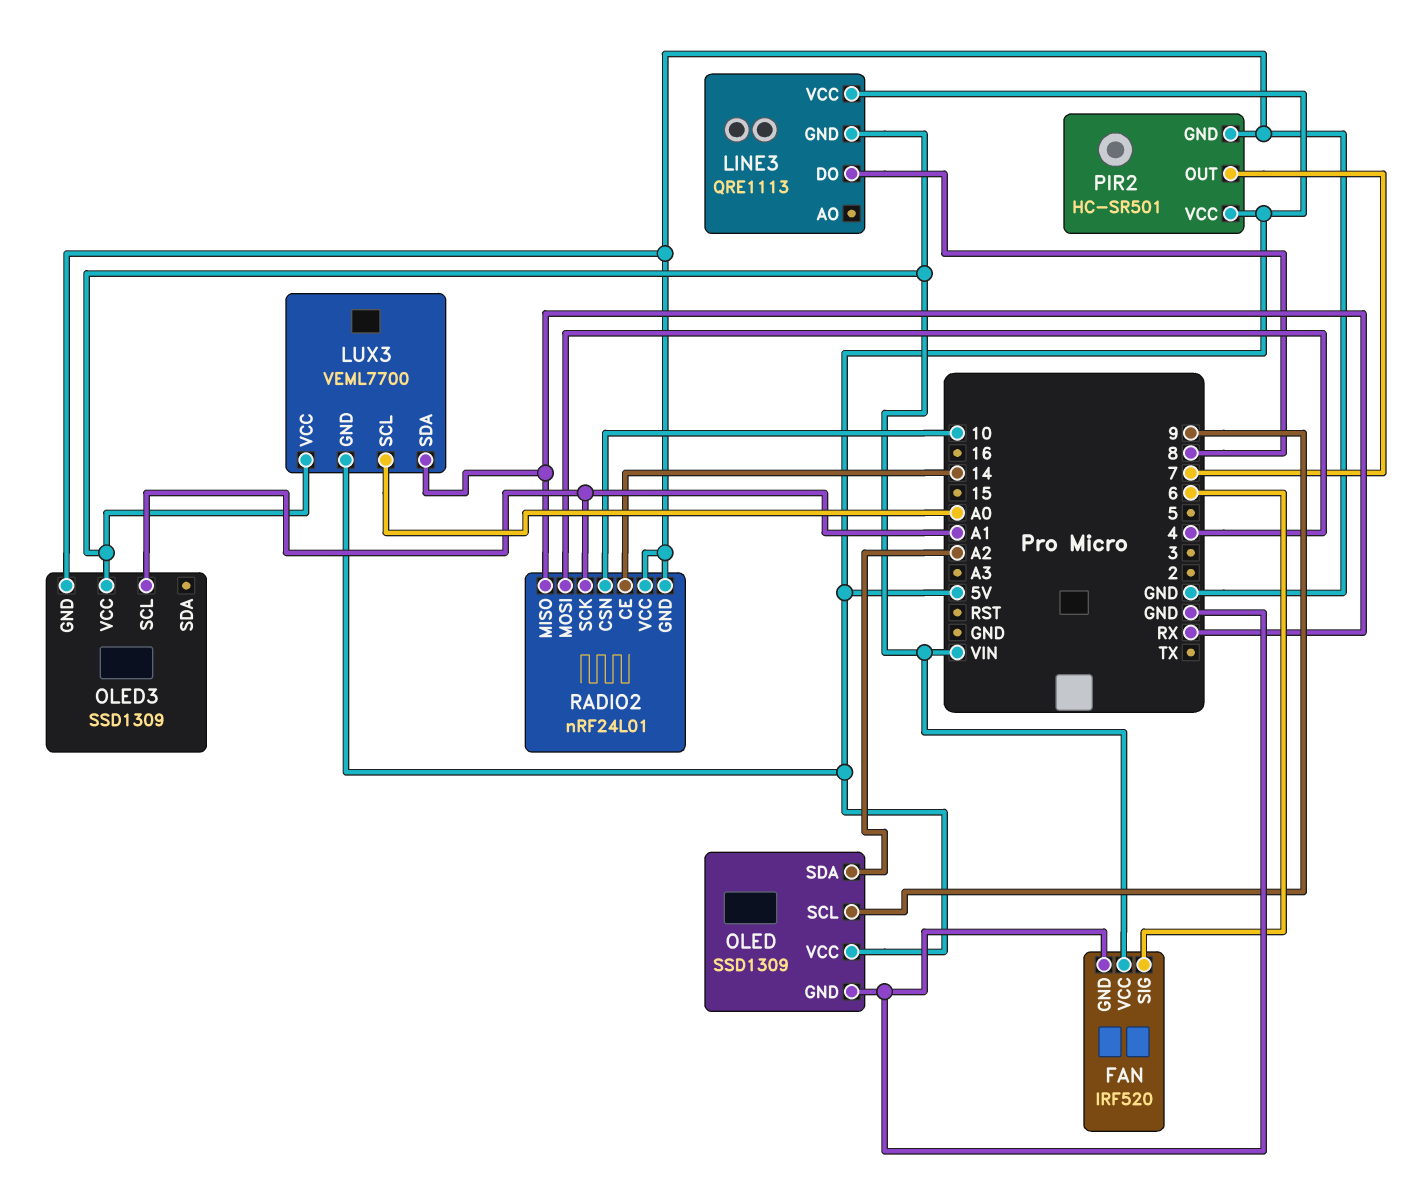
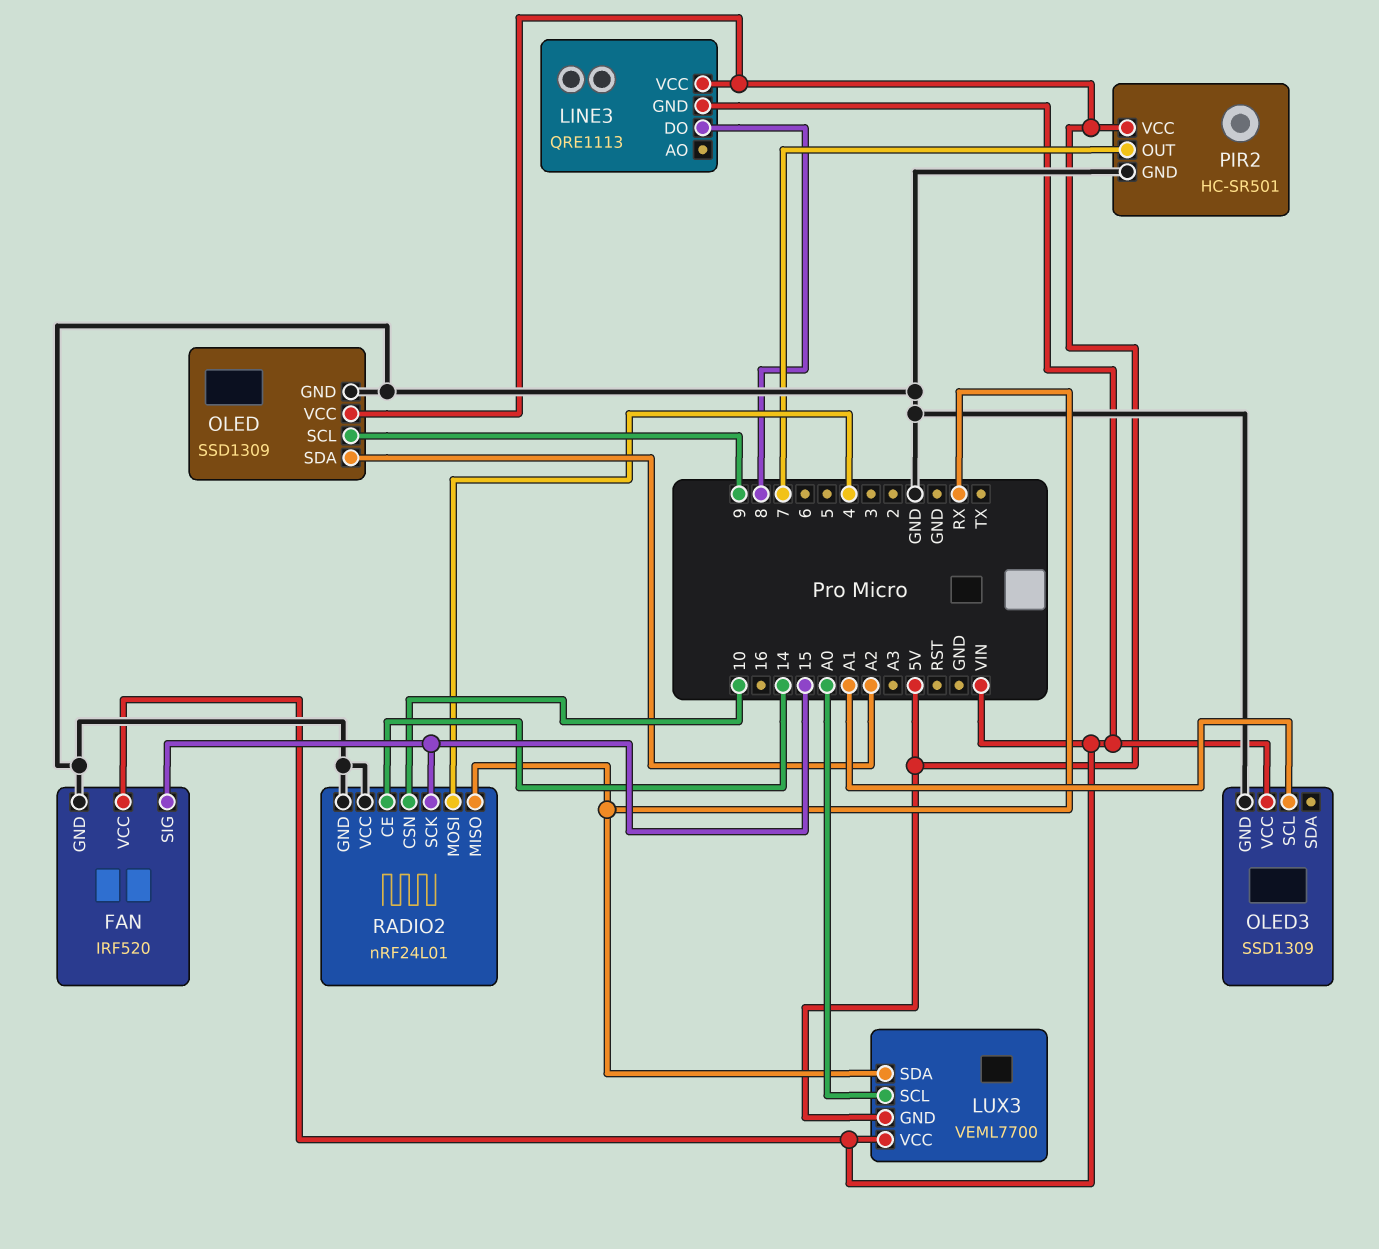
FAN pin SIG: 6 -> 15
RADIO2 pin SCK: A1 -> 15

